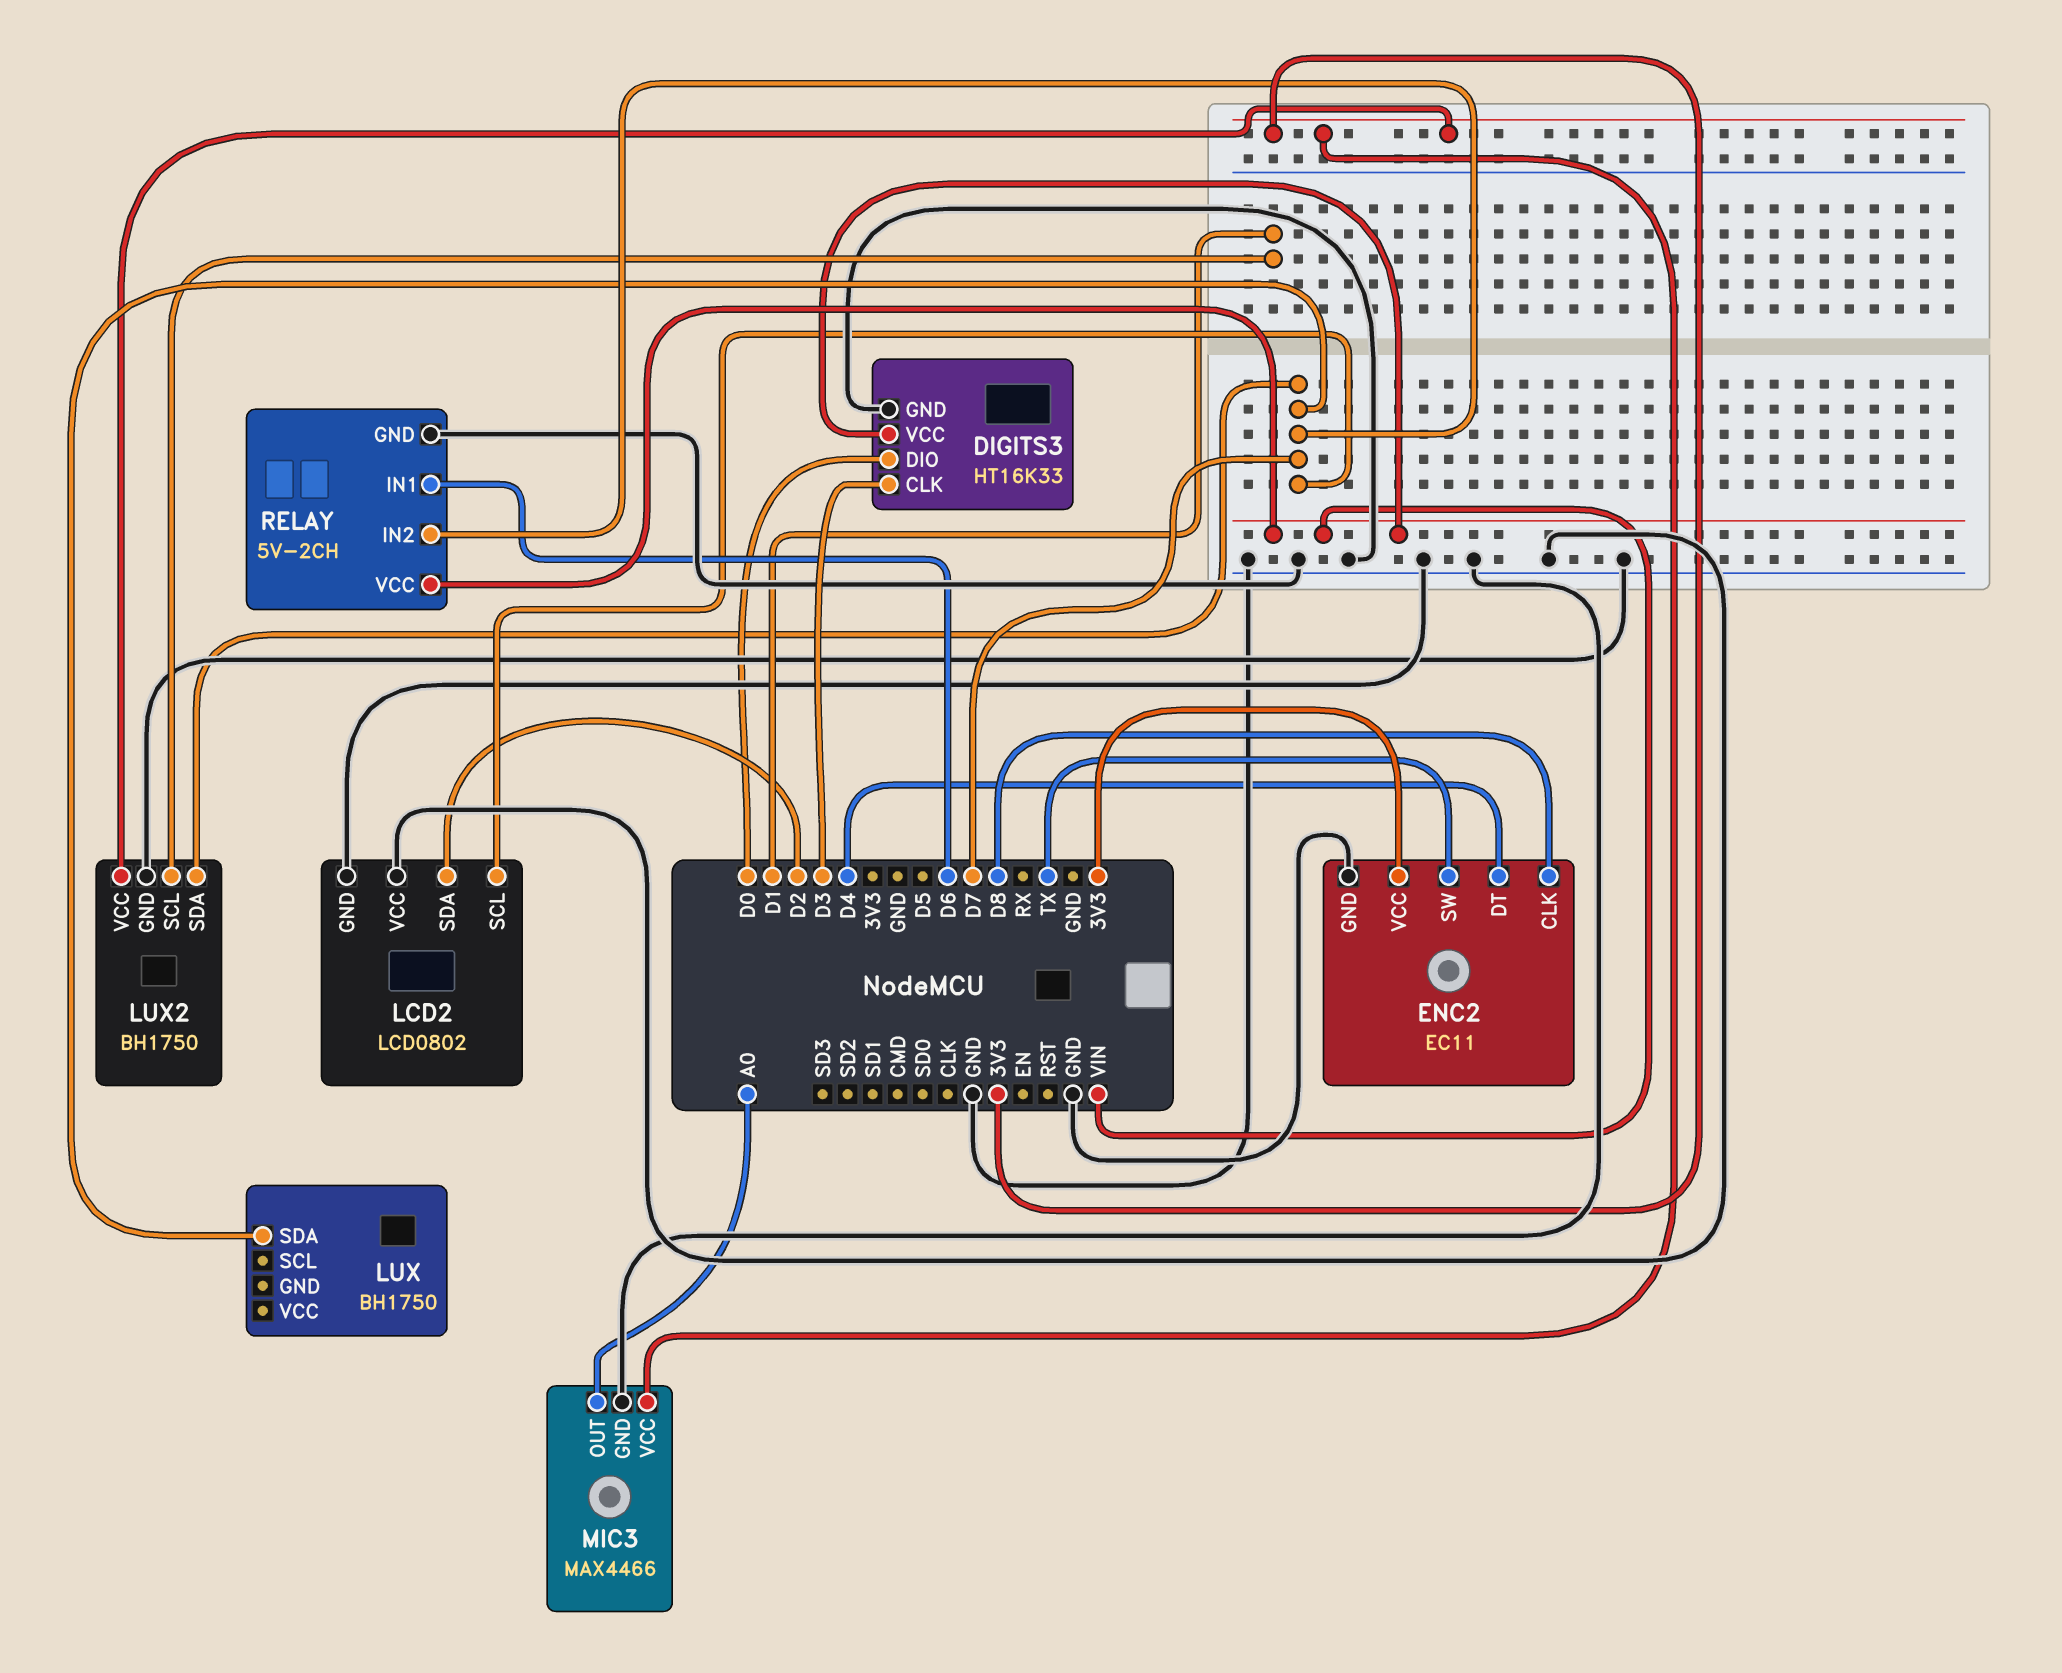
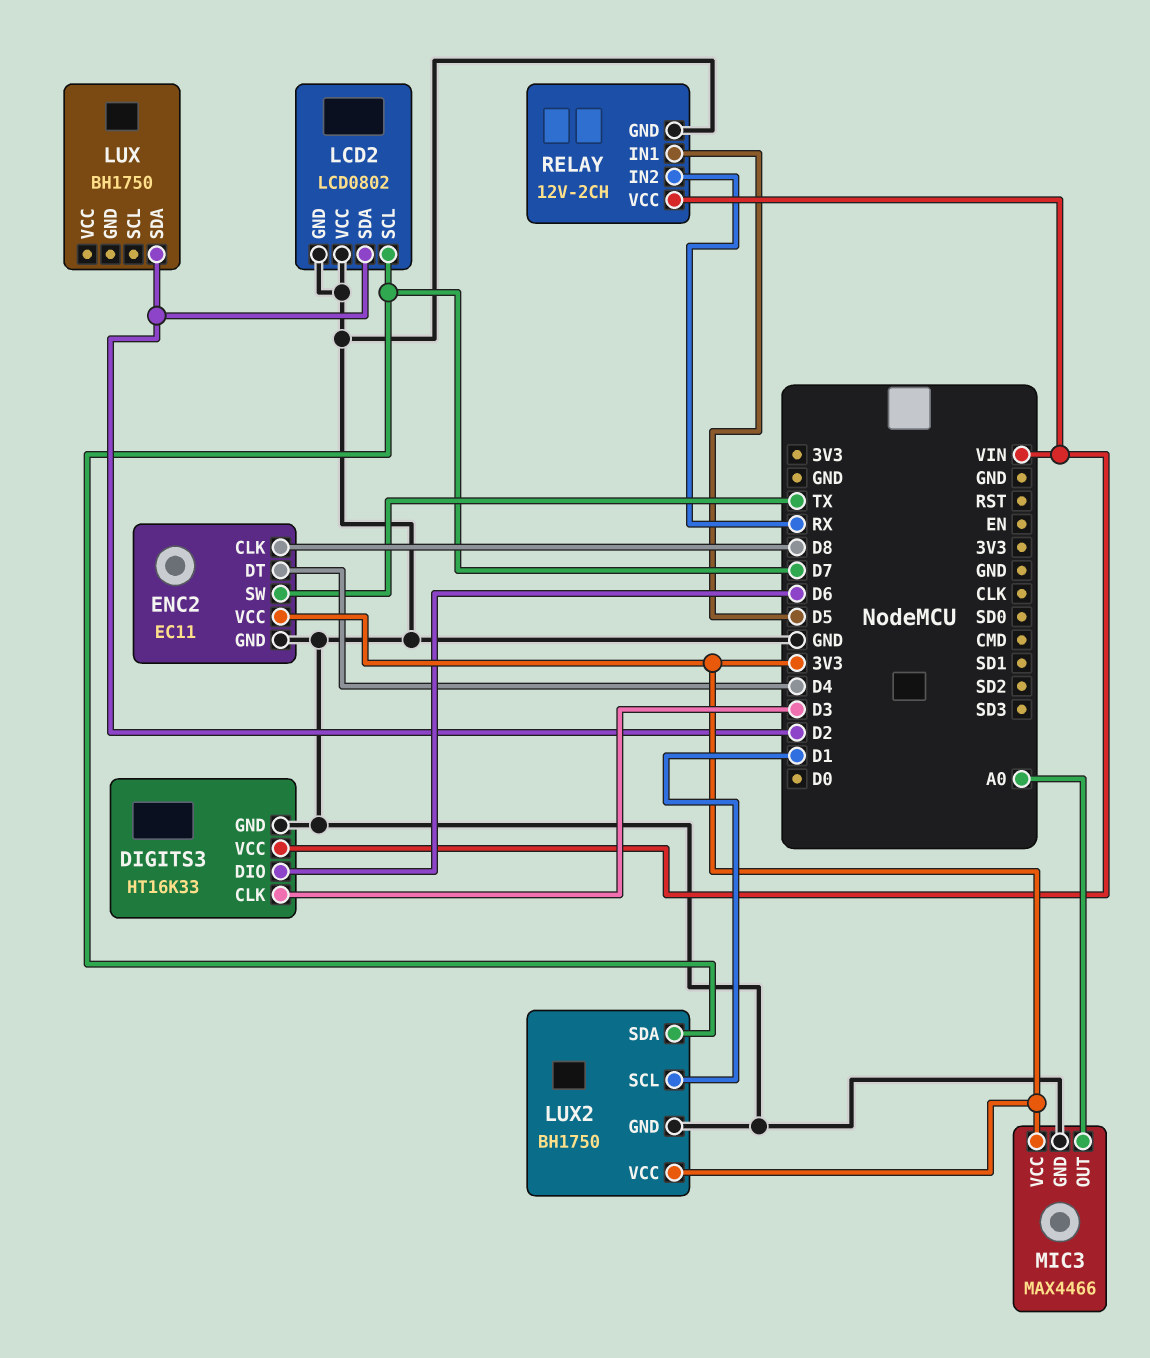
DIGITS3 pin DIO: D0 -> D6
LUX pin SDA: D7 -> D2
RELAY: 5V-2CH -> 12V-2CH
RELAY pin IN1: D6 -> D5
RELAY pin IN2: D7 -> RX

